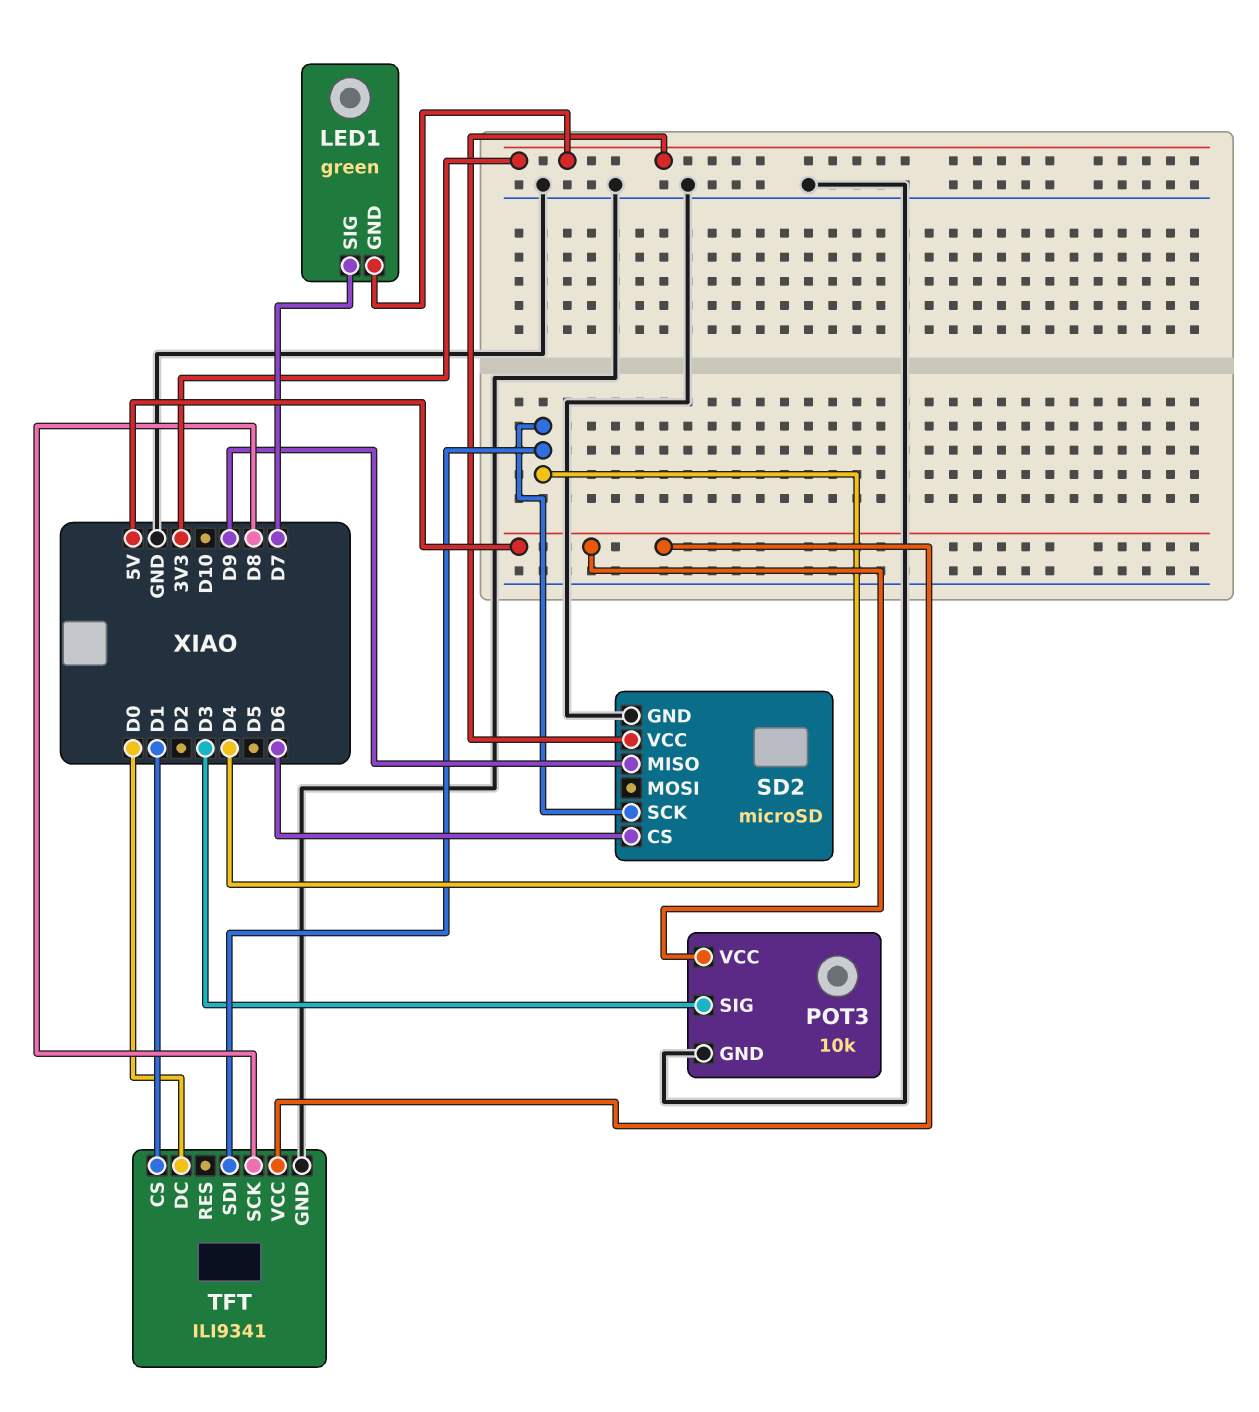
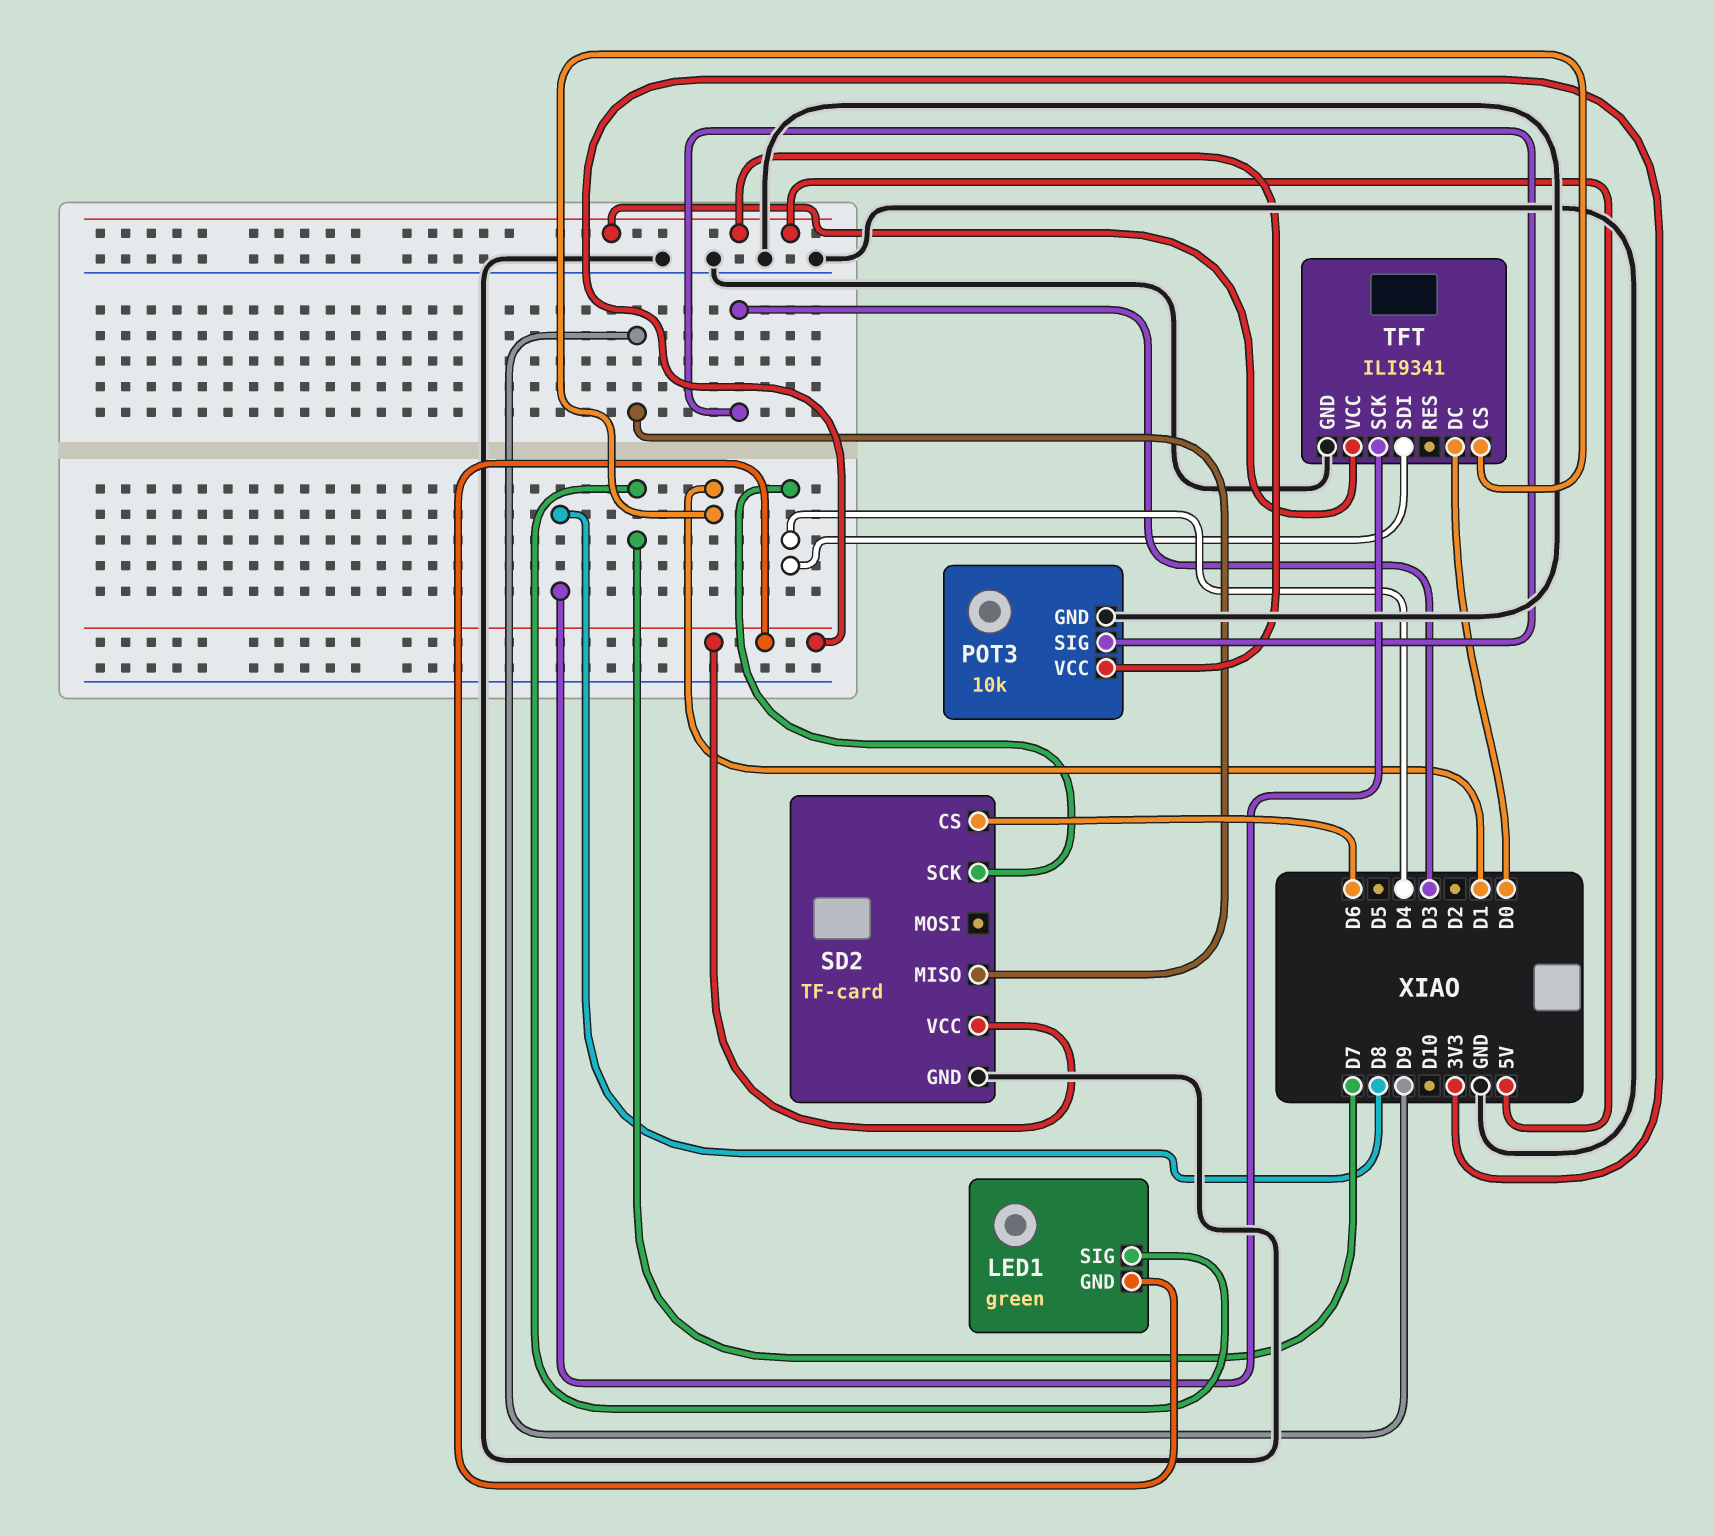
SD2: microSD -> TF-card

